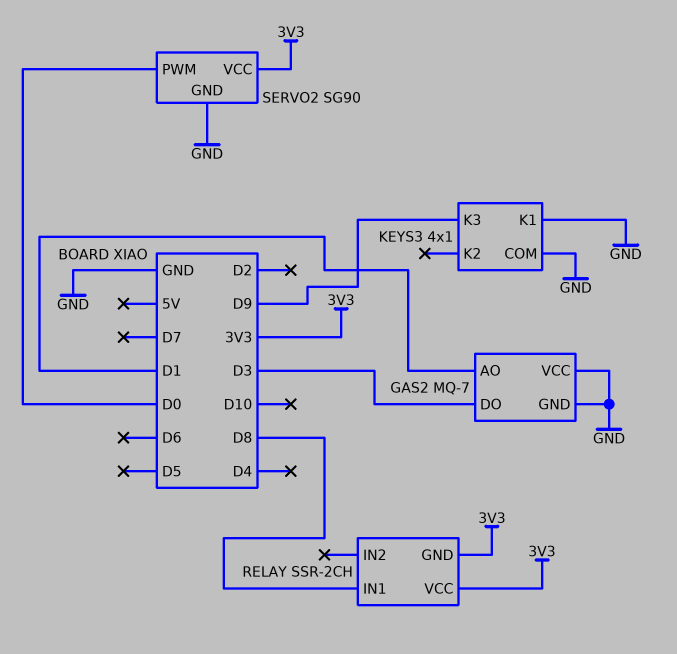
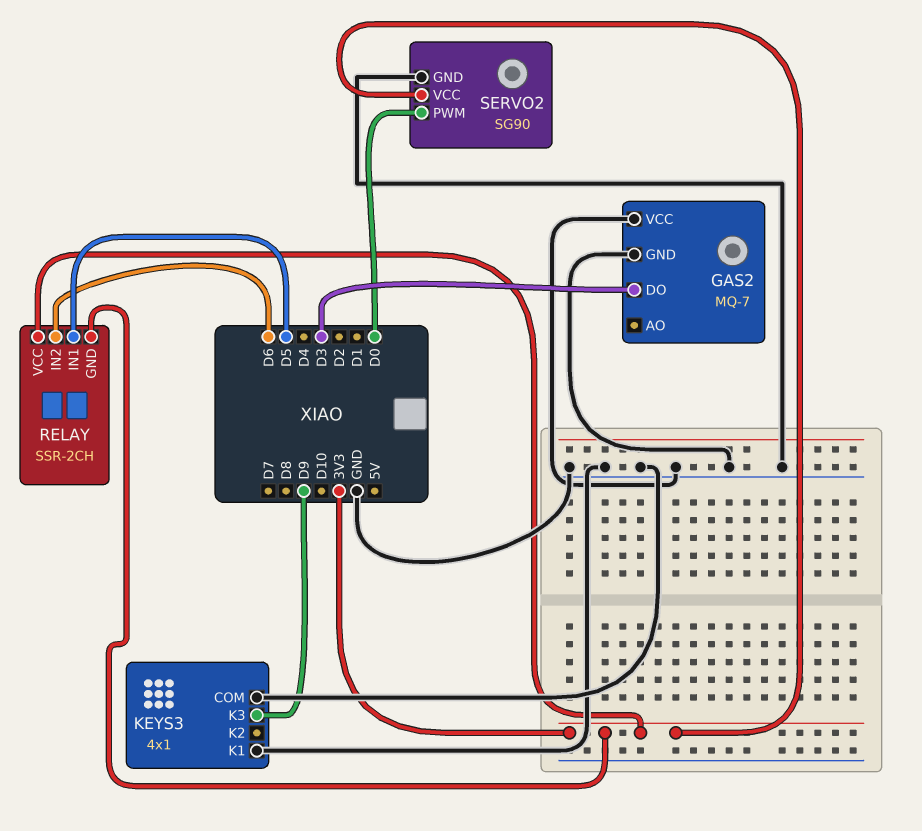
GAS2 pin AO: D1 -> none
RELAY pin IN1: D8 -> D5
RELAY pin IN2: none -> D6

